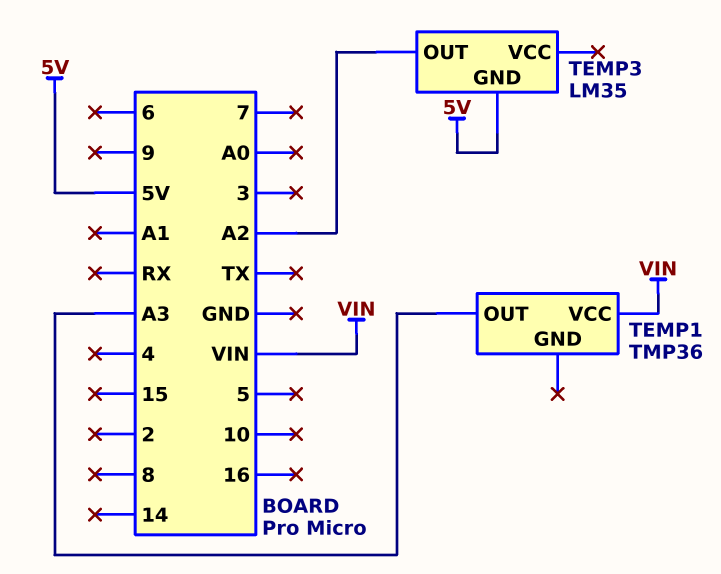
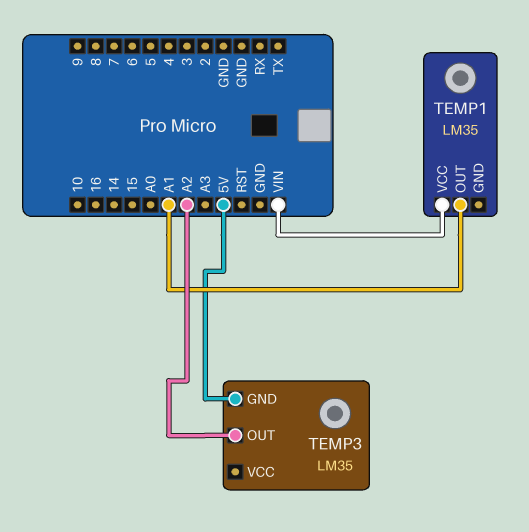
TEMP1: TMP36 -> LM35
TEMP1 pin OUT: A3 -> A1

